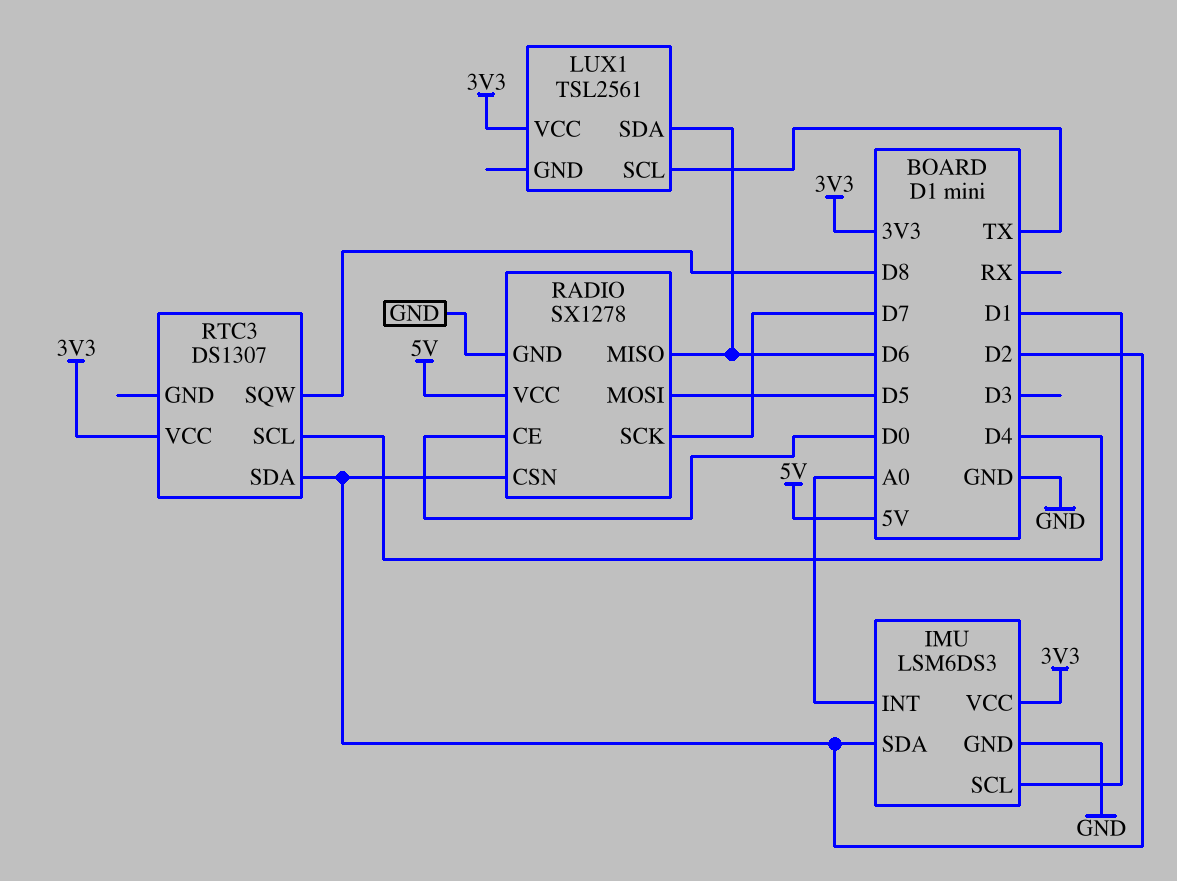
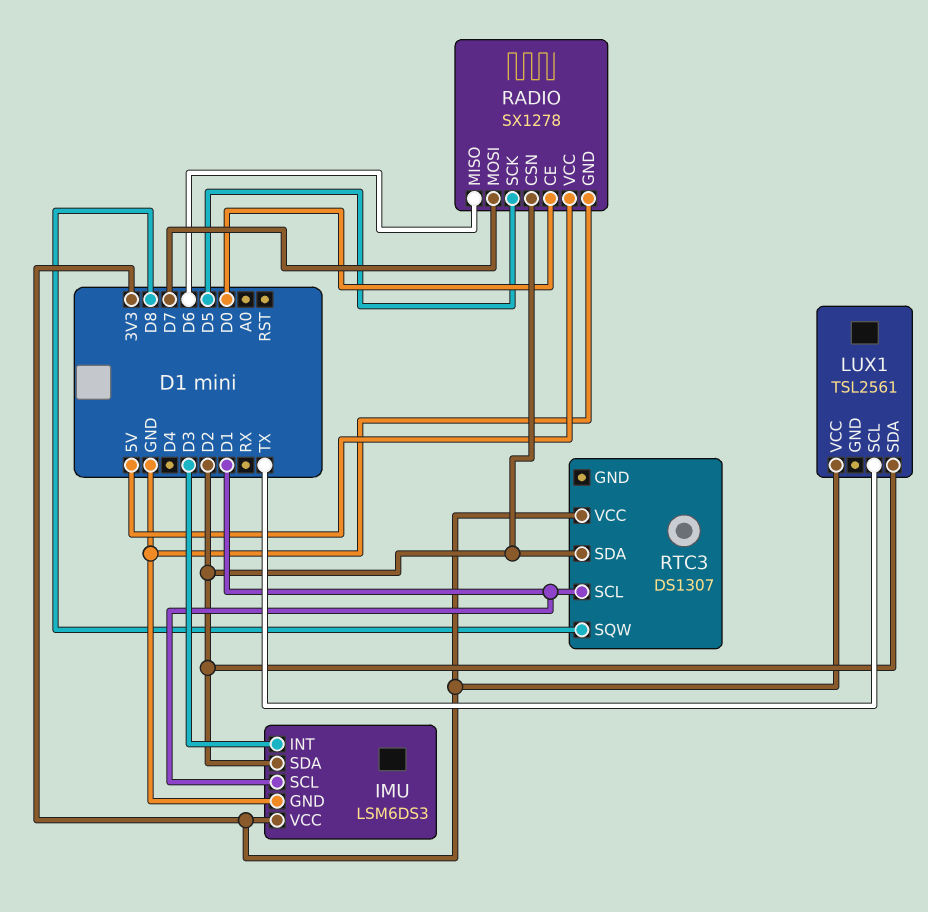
IMU pin INT: A0 -> D3
LUX1 pin SDA: D6 -> D2
RADIO pin MOSI: D5 -> D7
RADIO pin SCK: D7 -> D5
RTC3 pin SCL: D4 -> D1

